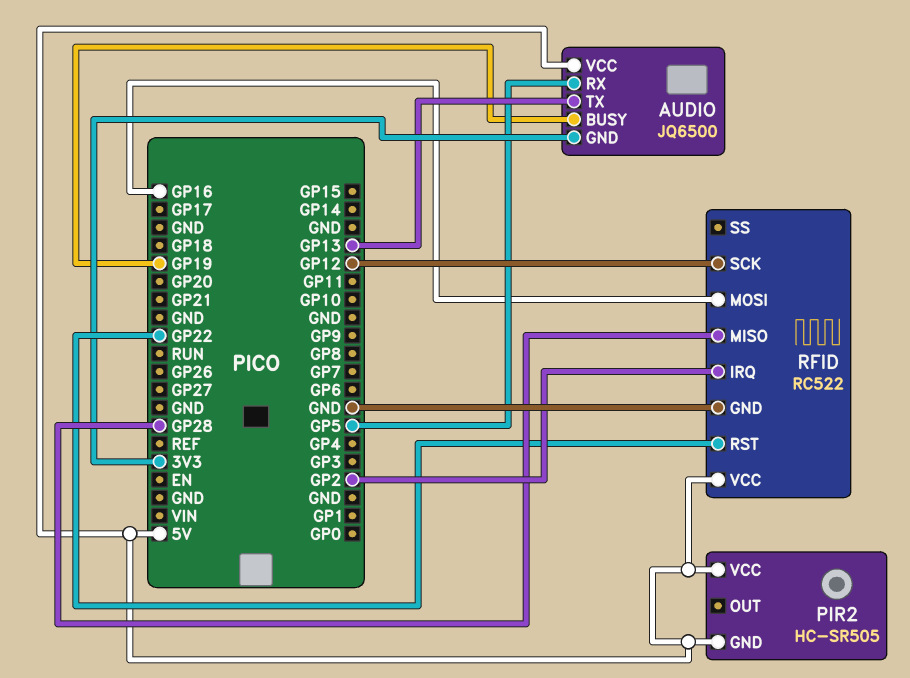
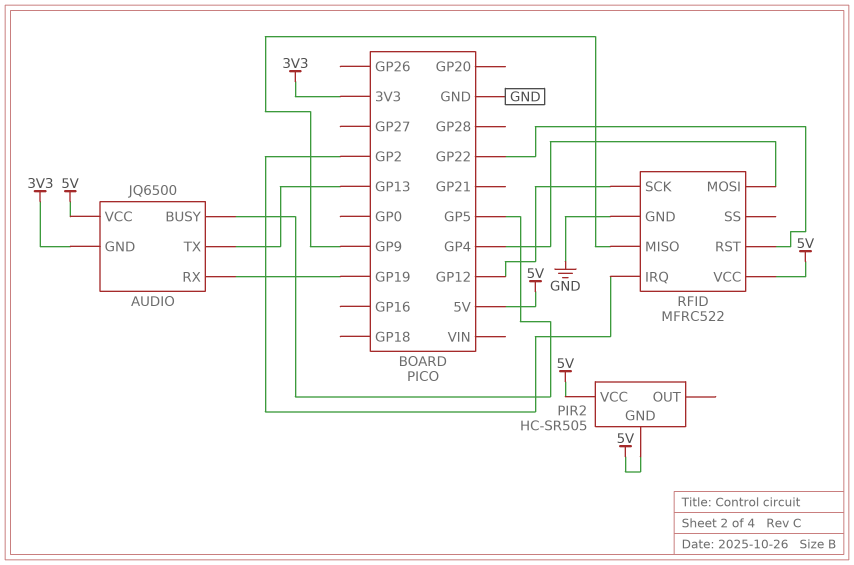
AUDIO pin BUSY: GP19 -> GP5
AUDIO pin RX: GP5 -> GP19
RFID: RC522 -> MFRC522
RFID pin MISO: GP28 -> GP9
RFID pin MOSI: GP16 -> GP4

